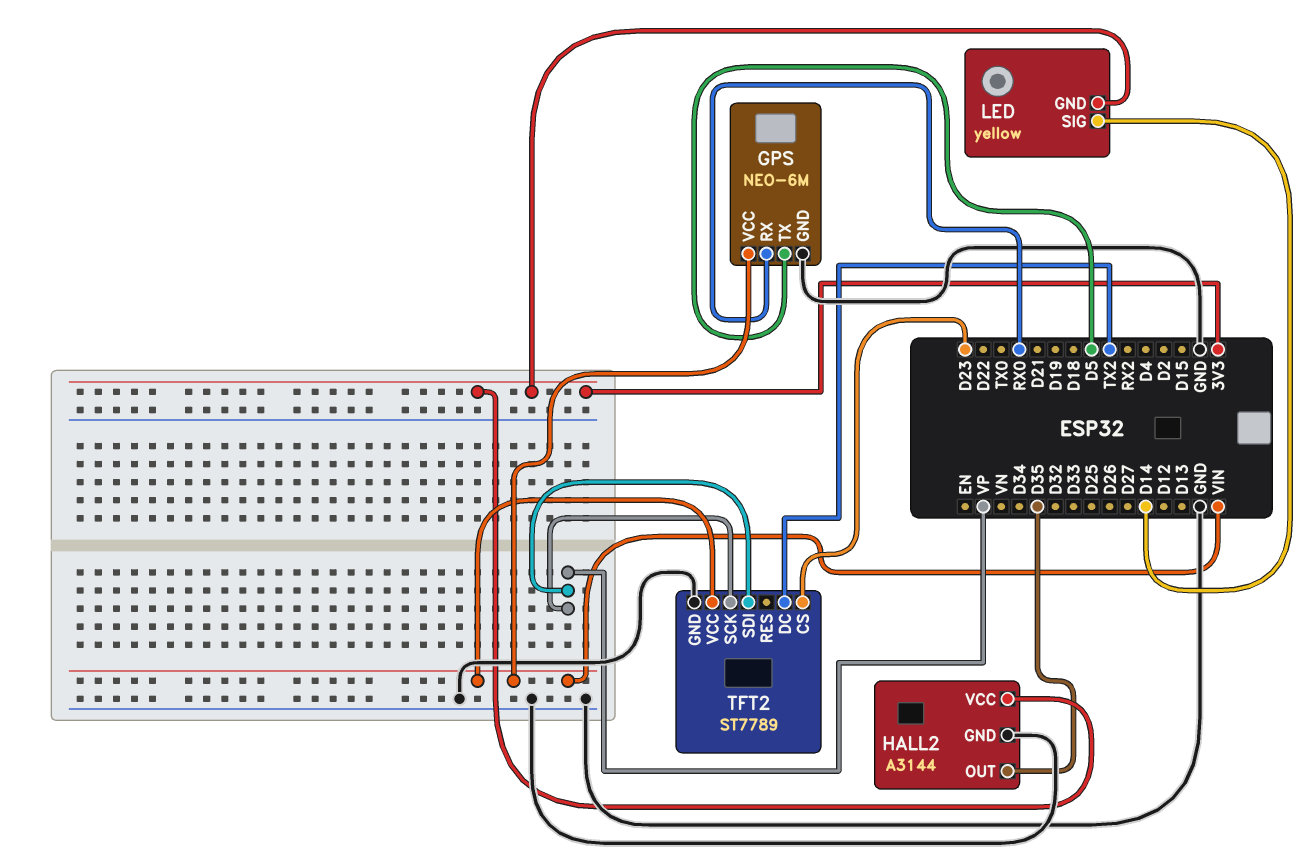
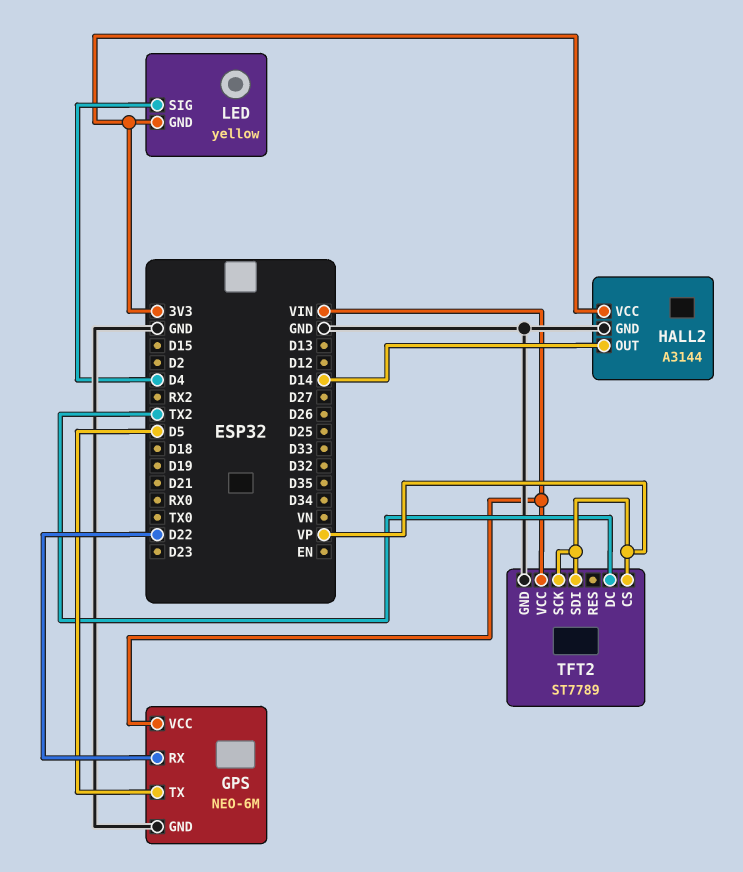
GPS pin RX: RX0 -> D22
HALL2 pin OUT: D35 -> D14
LED pin SIG: D14 -> D4
TFT2 pin CS: D23 -> VP

